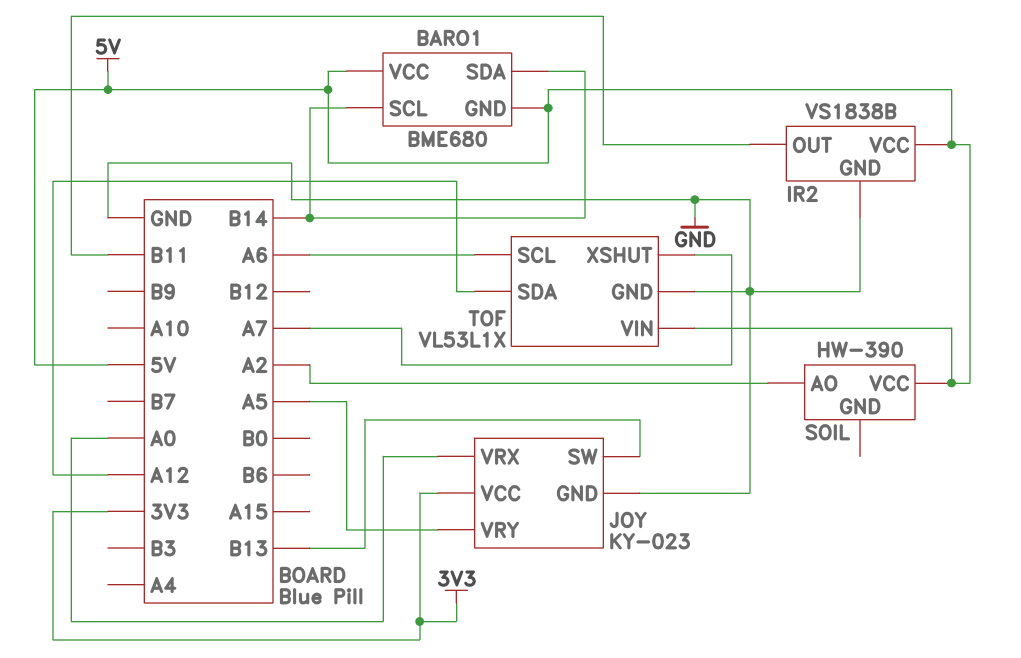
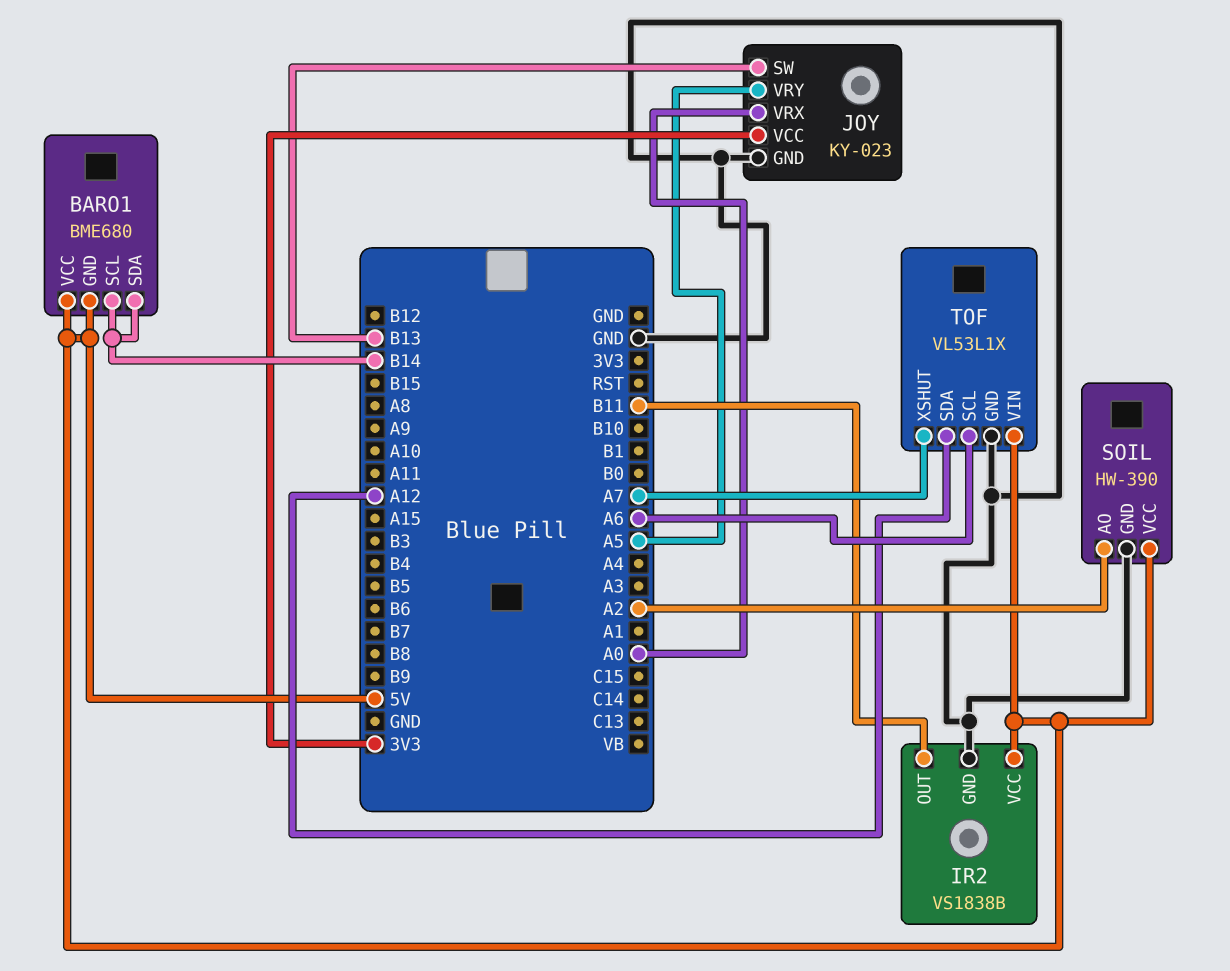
SOIL pin GND: none -> GND

